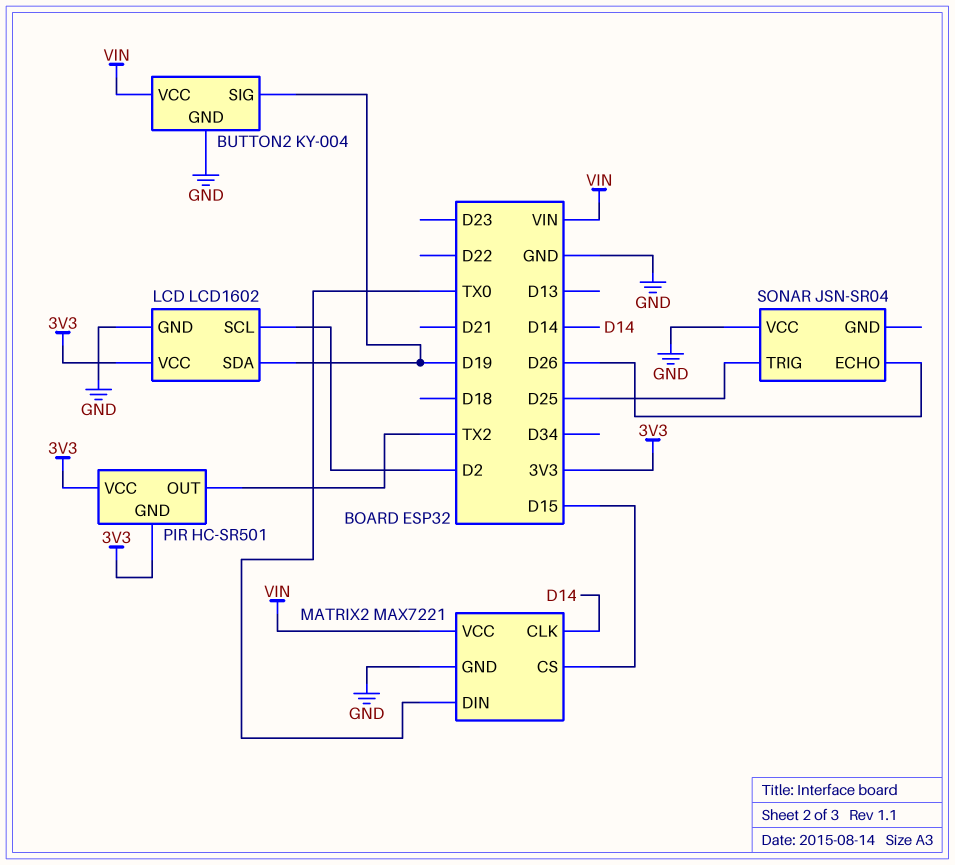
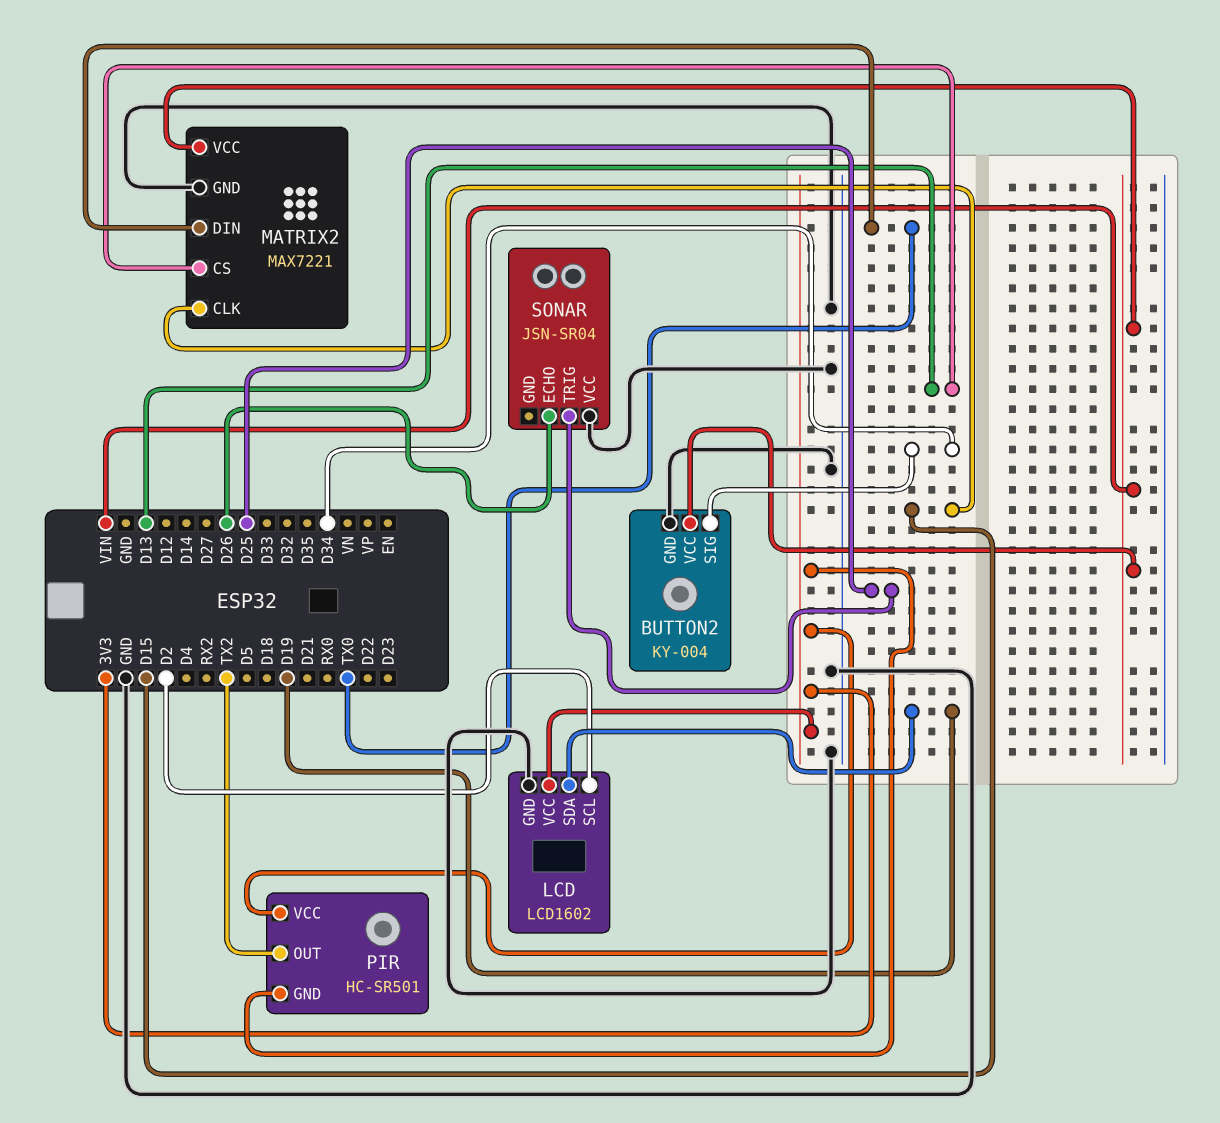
BUTTON2 pin SIG: D19 -> D34
MATRIX2 pin CLK: D14 -> D15
MATRIX2 pin CS: D15 -> D13

